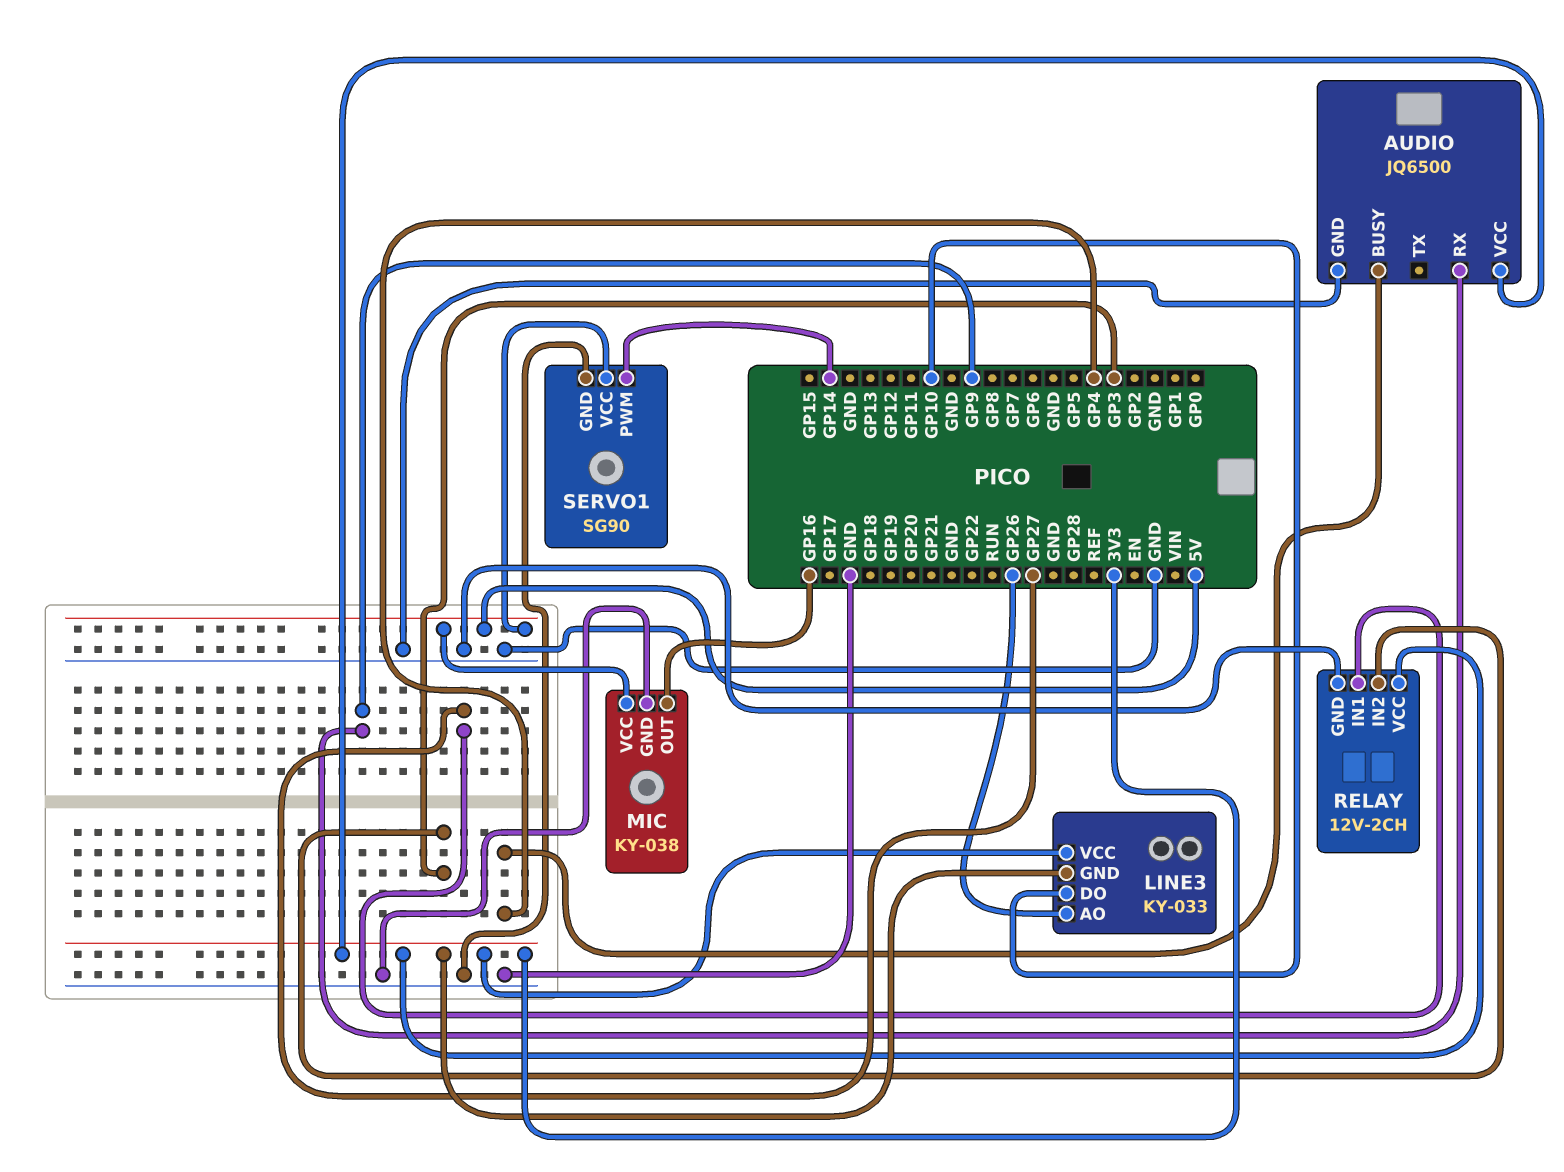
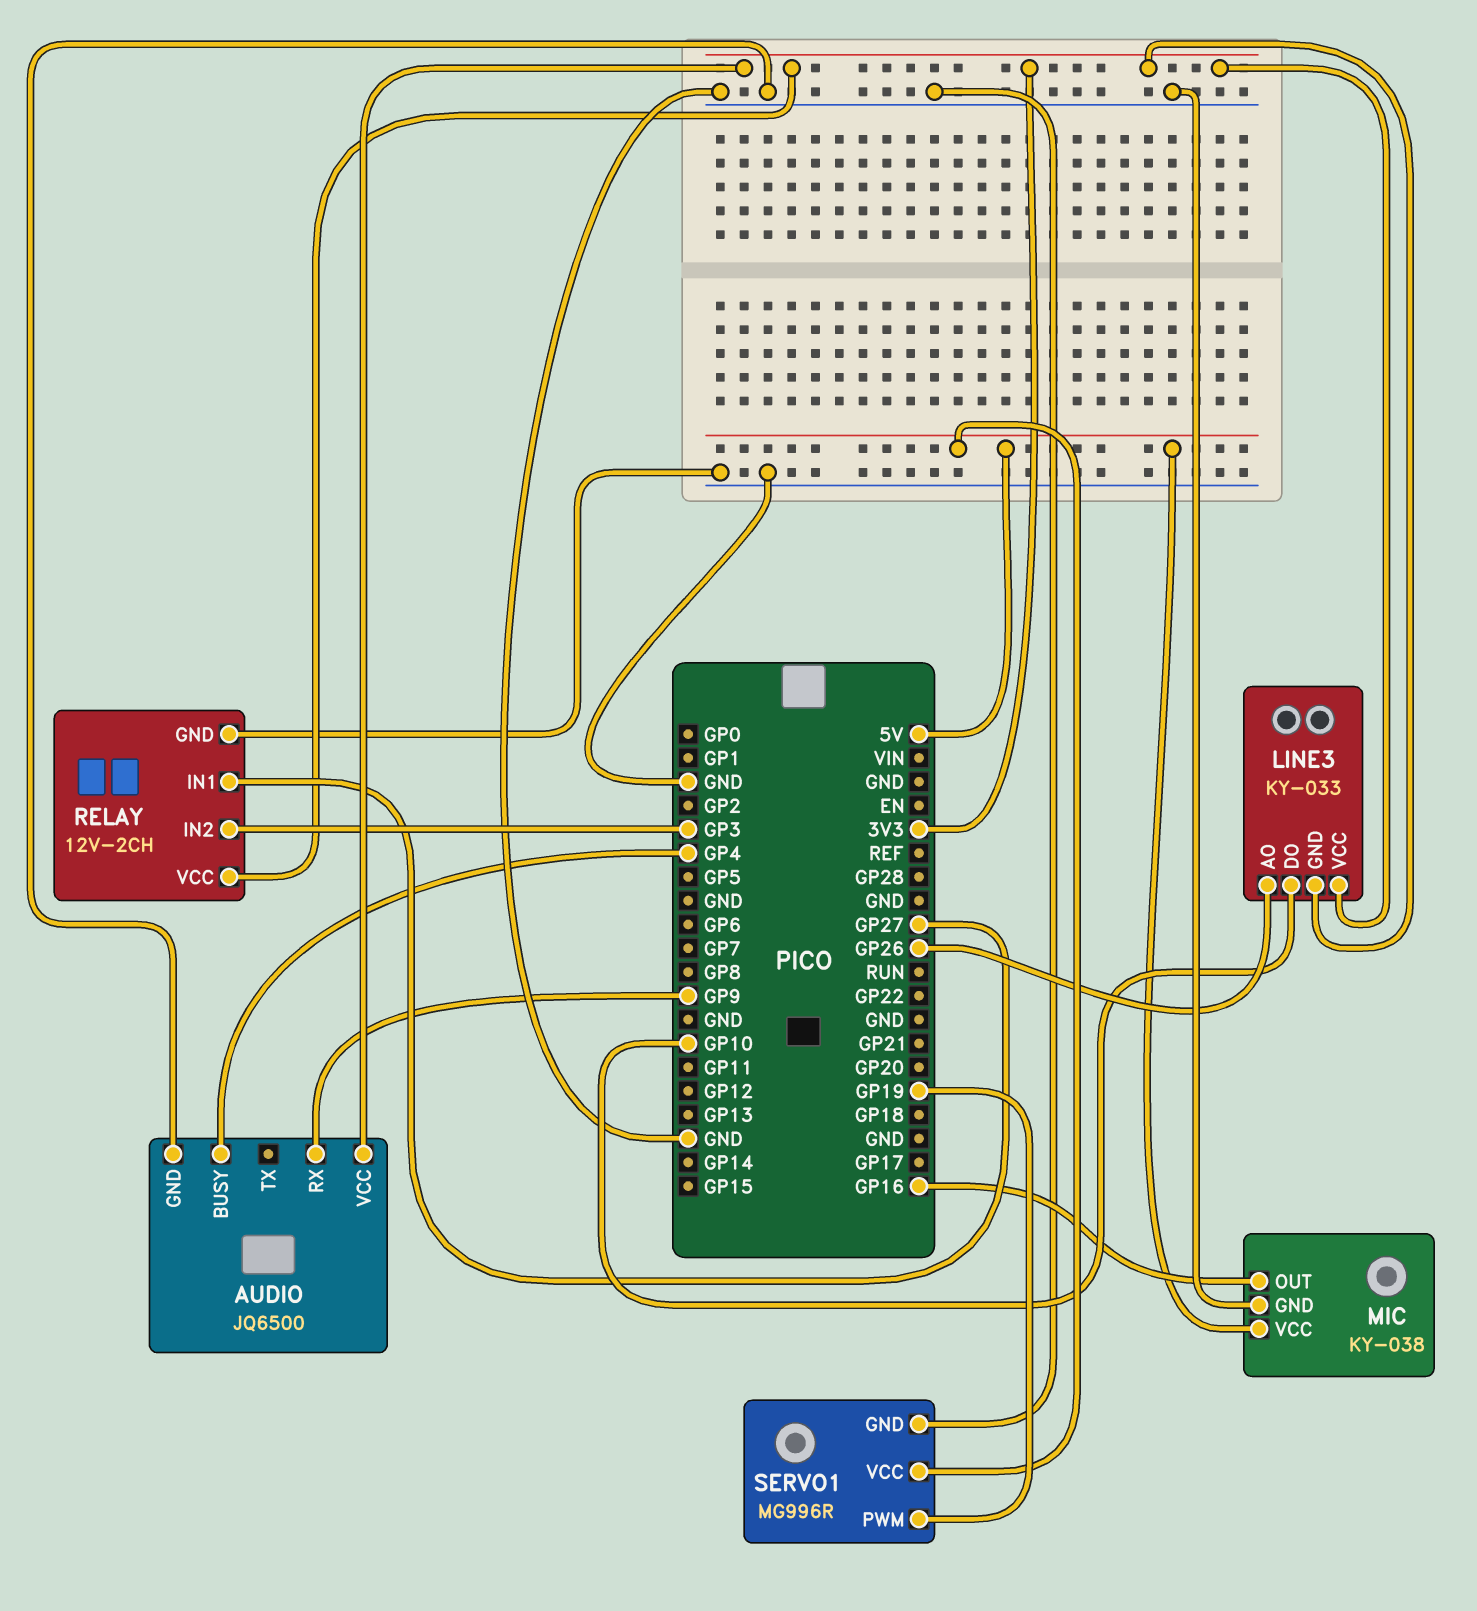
SERVO1: SG90 -> MG996R
SERVO1 pin PWM: GP14 -> GP19

